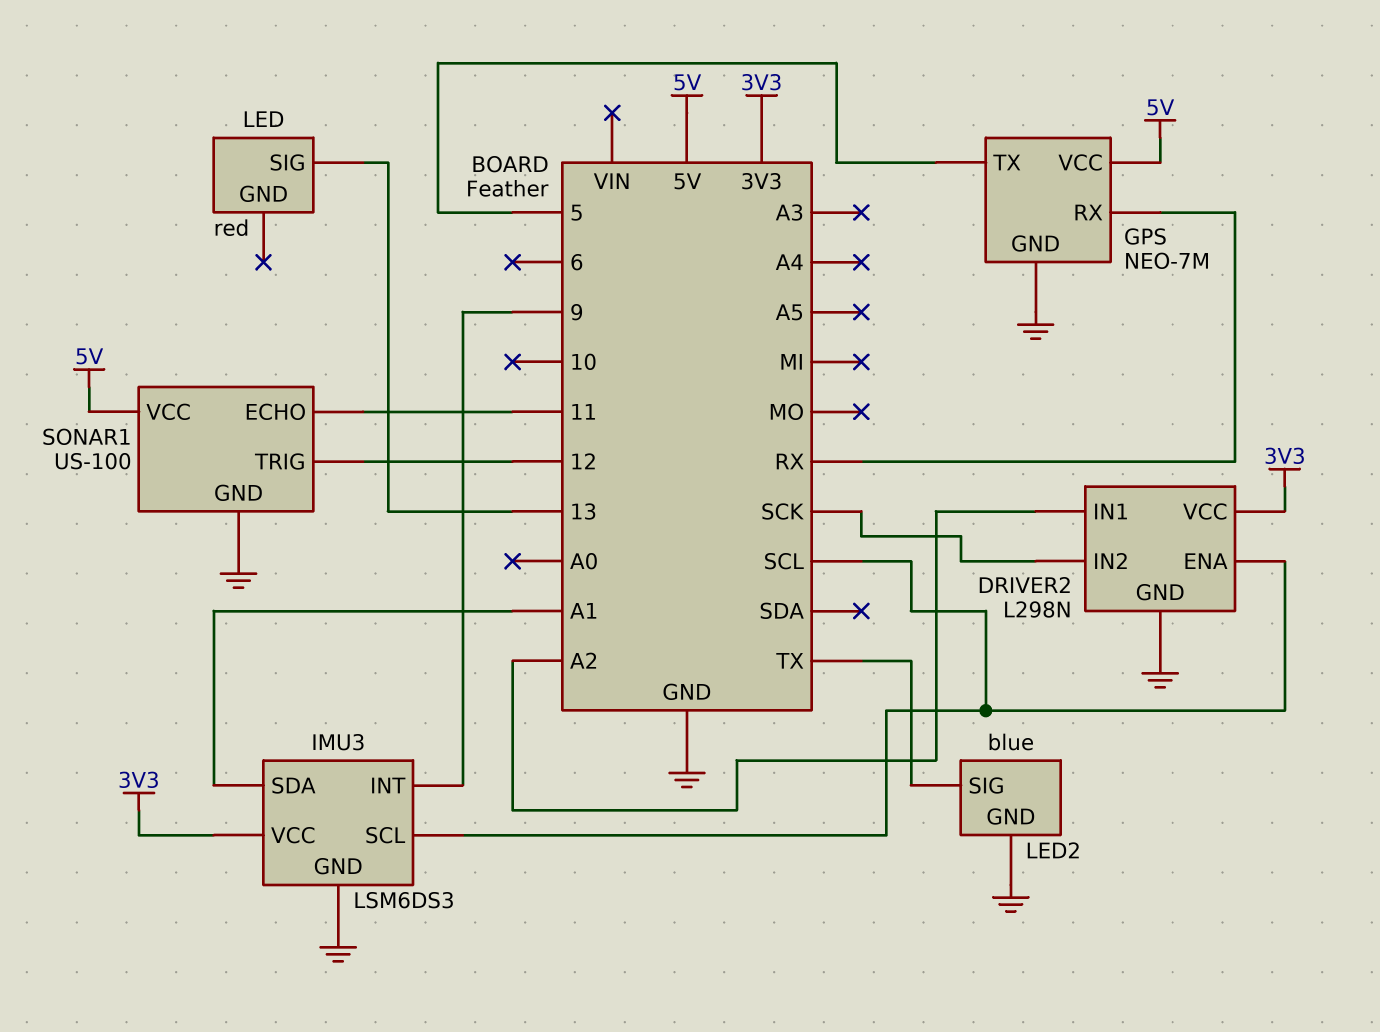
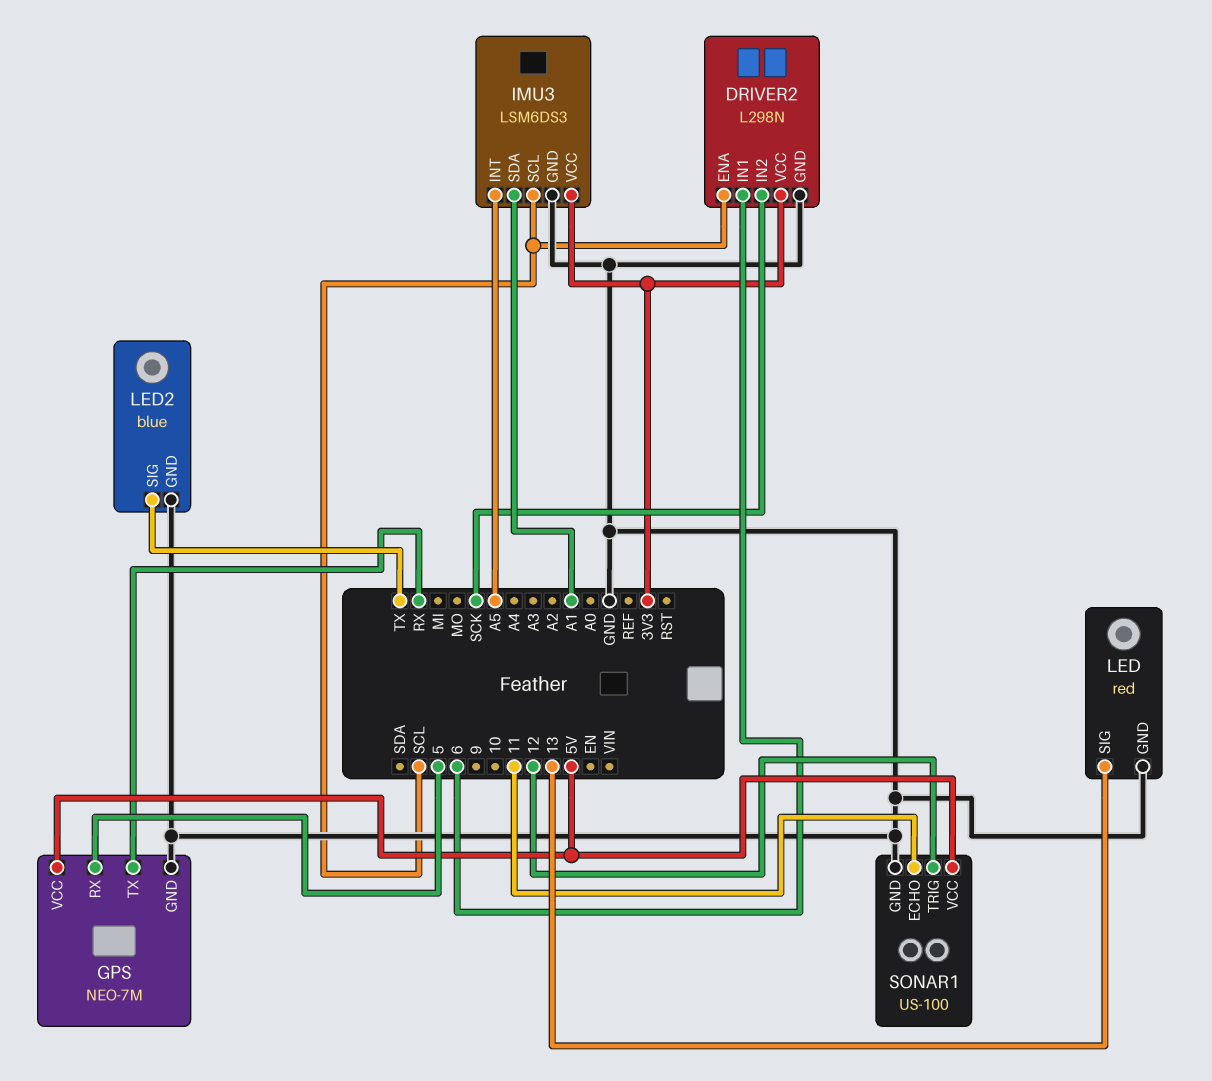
DRIVER2 pin IN1: A2 -> 6
GPS pin RX: RX -> 5
GPS pin TX: 5 -> RX
IMU3 pin INT: 9 -> A5
LED pin GND: none -> GND

